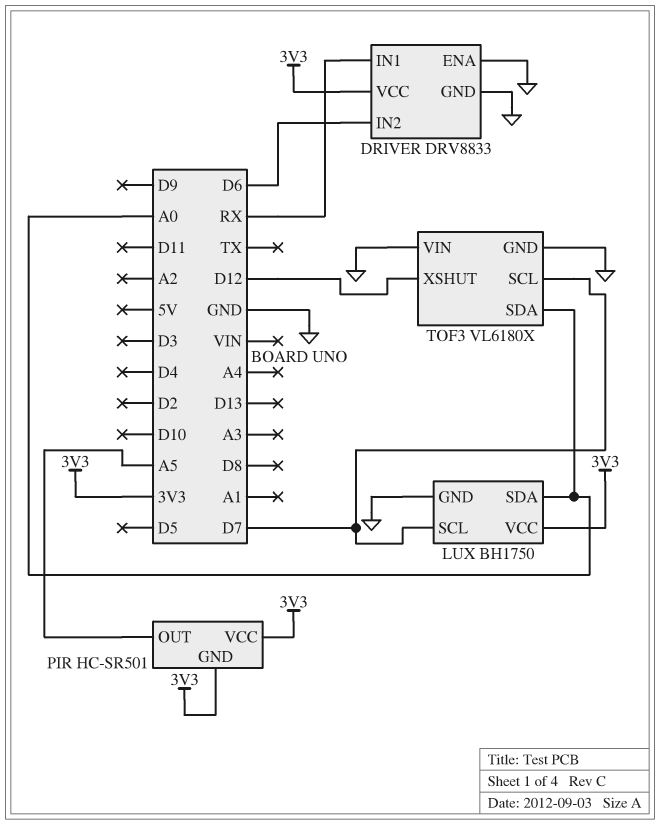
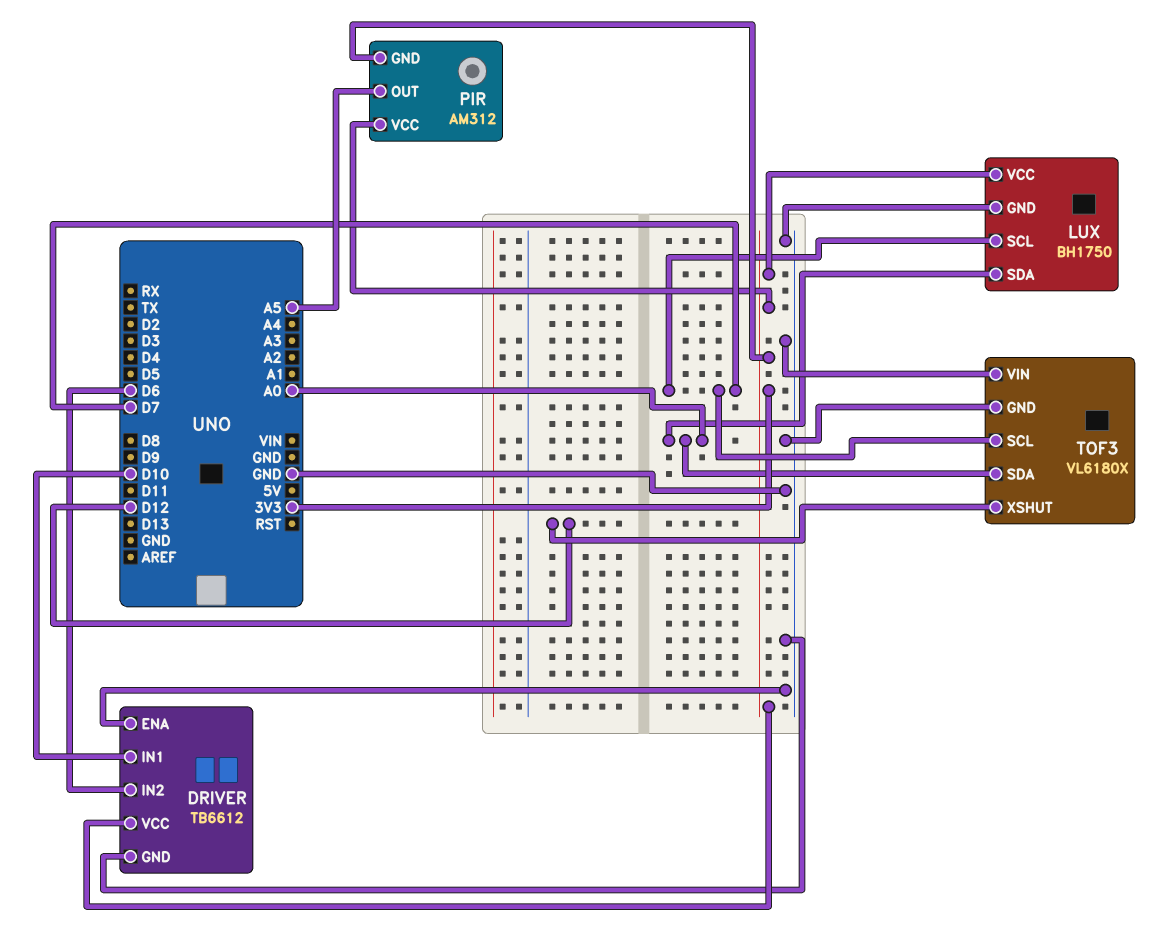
DRIVER: DRV8833 -> TB6612
DRIVER pin IN1: RX -> D10
PIR: HC-SR501 -> AM312

